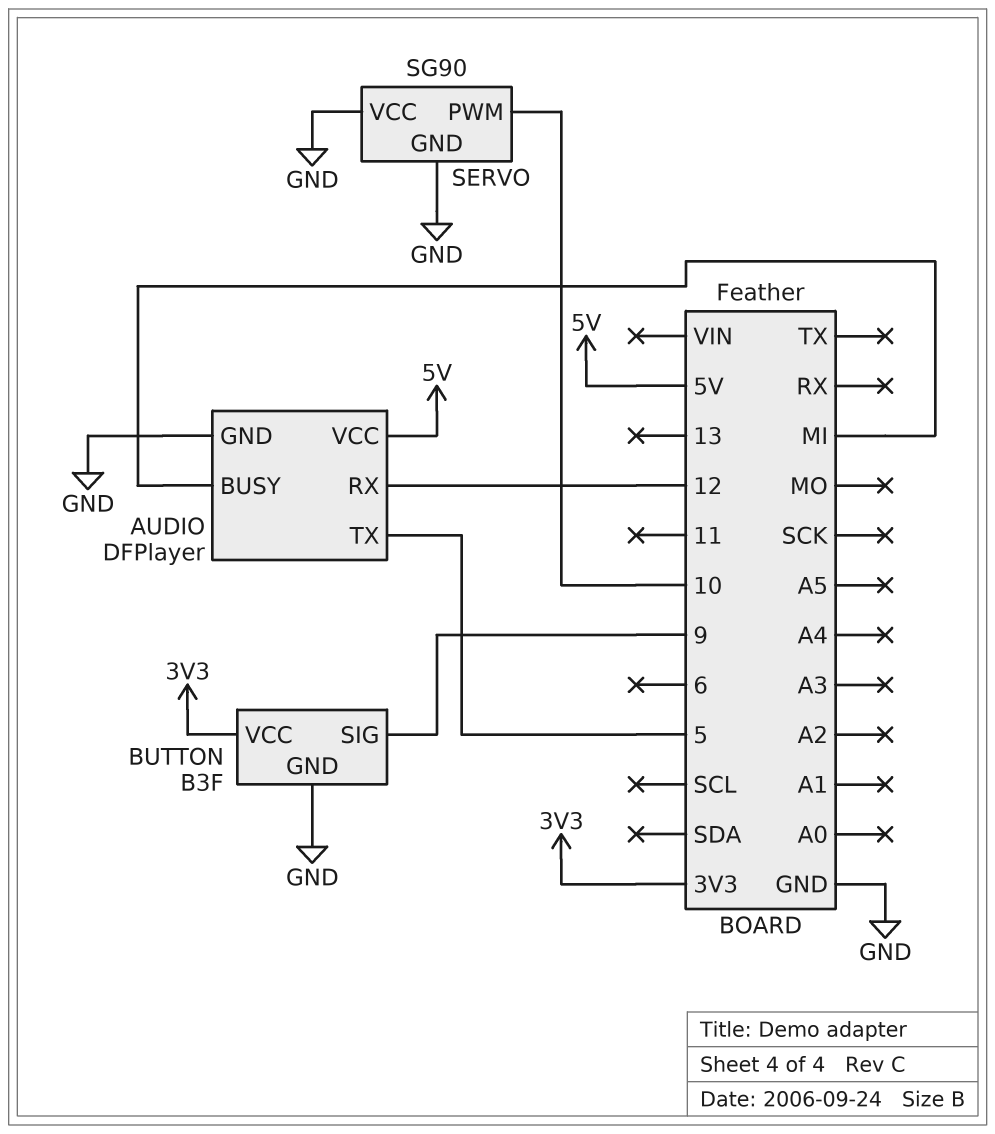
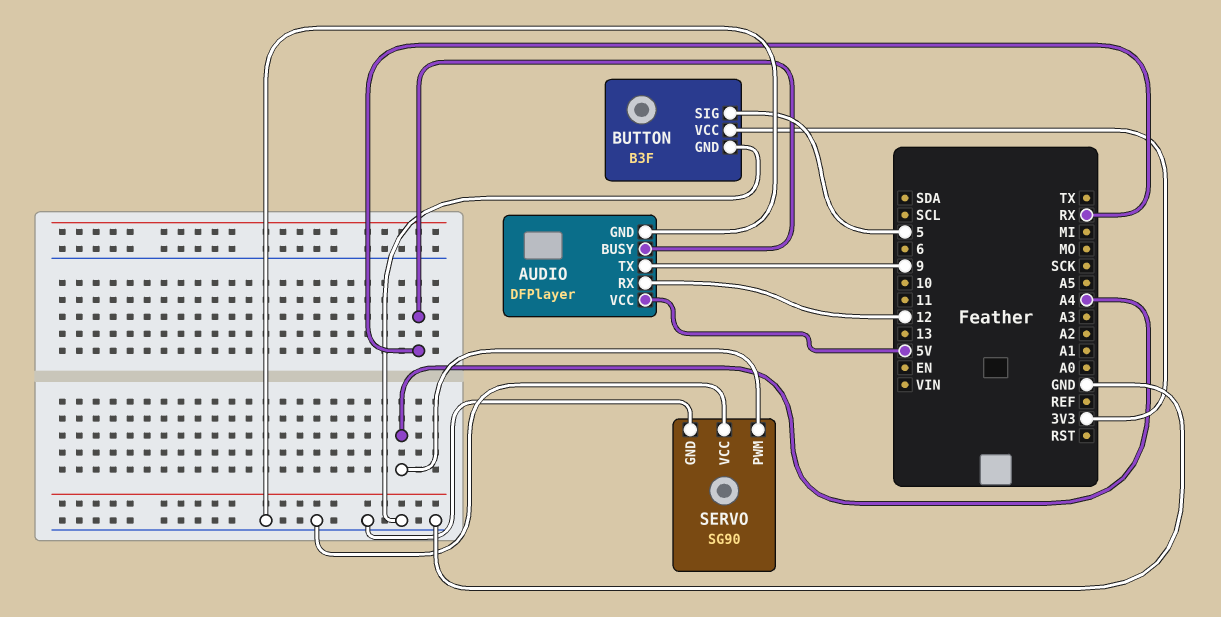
AUDIO pin BUSY: MI -> RX
AUDIO pin TX: 5 -> 9
BUTTON pin SIG: 9 -> 5
SERVO pin PWM: 10 -> A4

